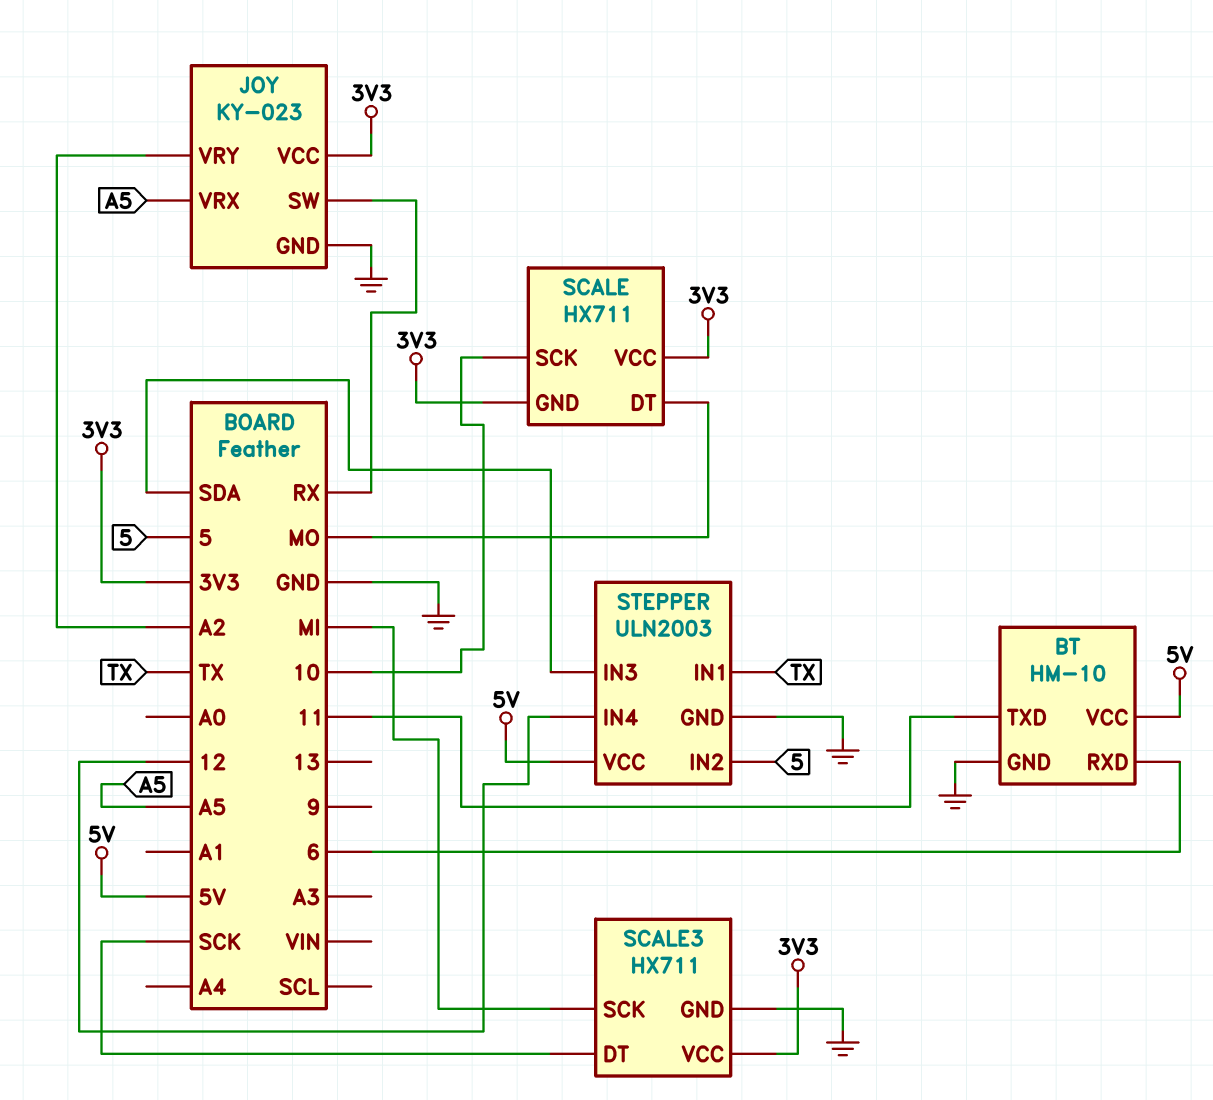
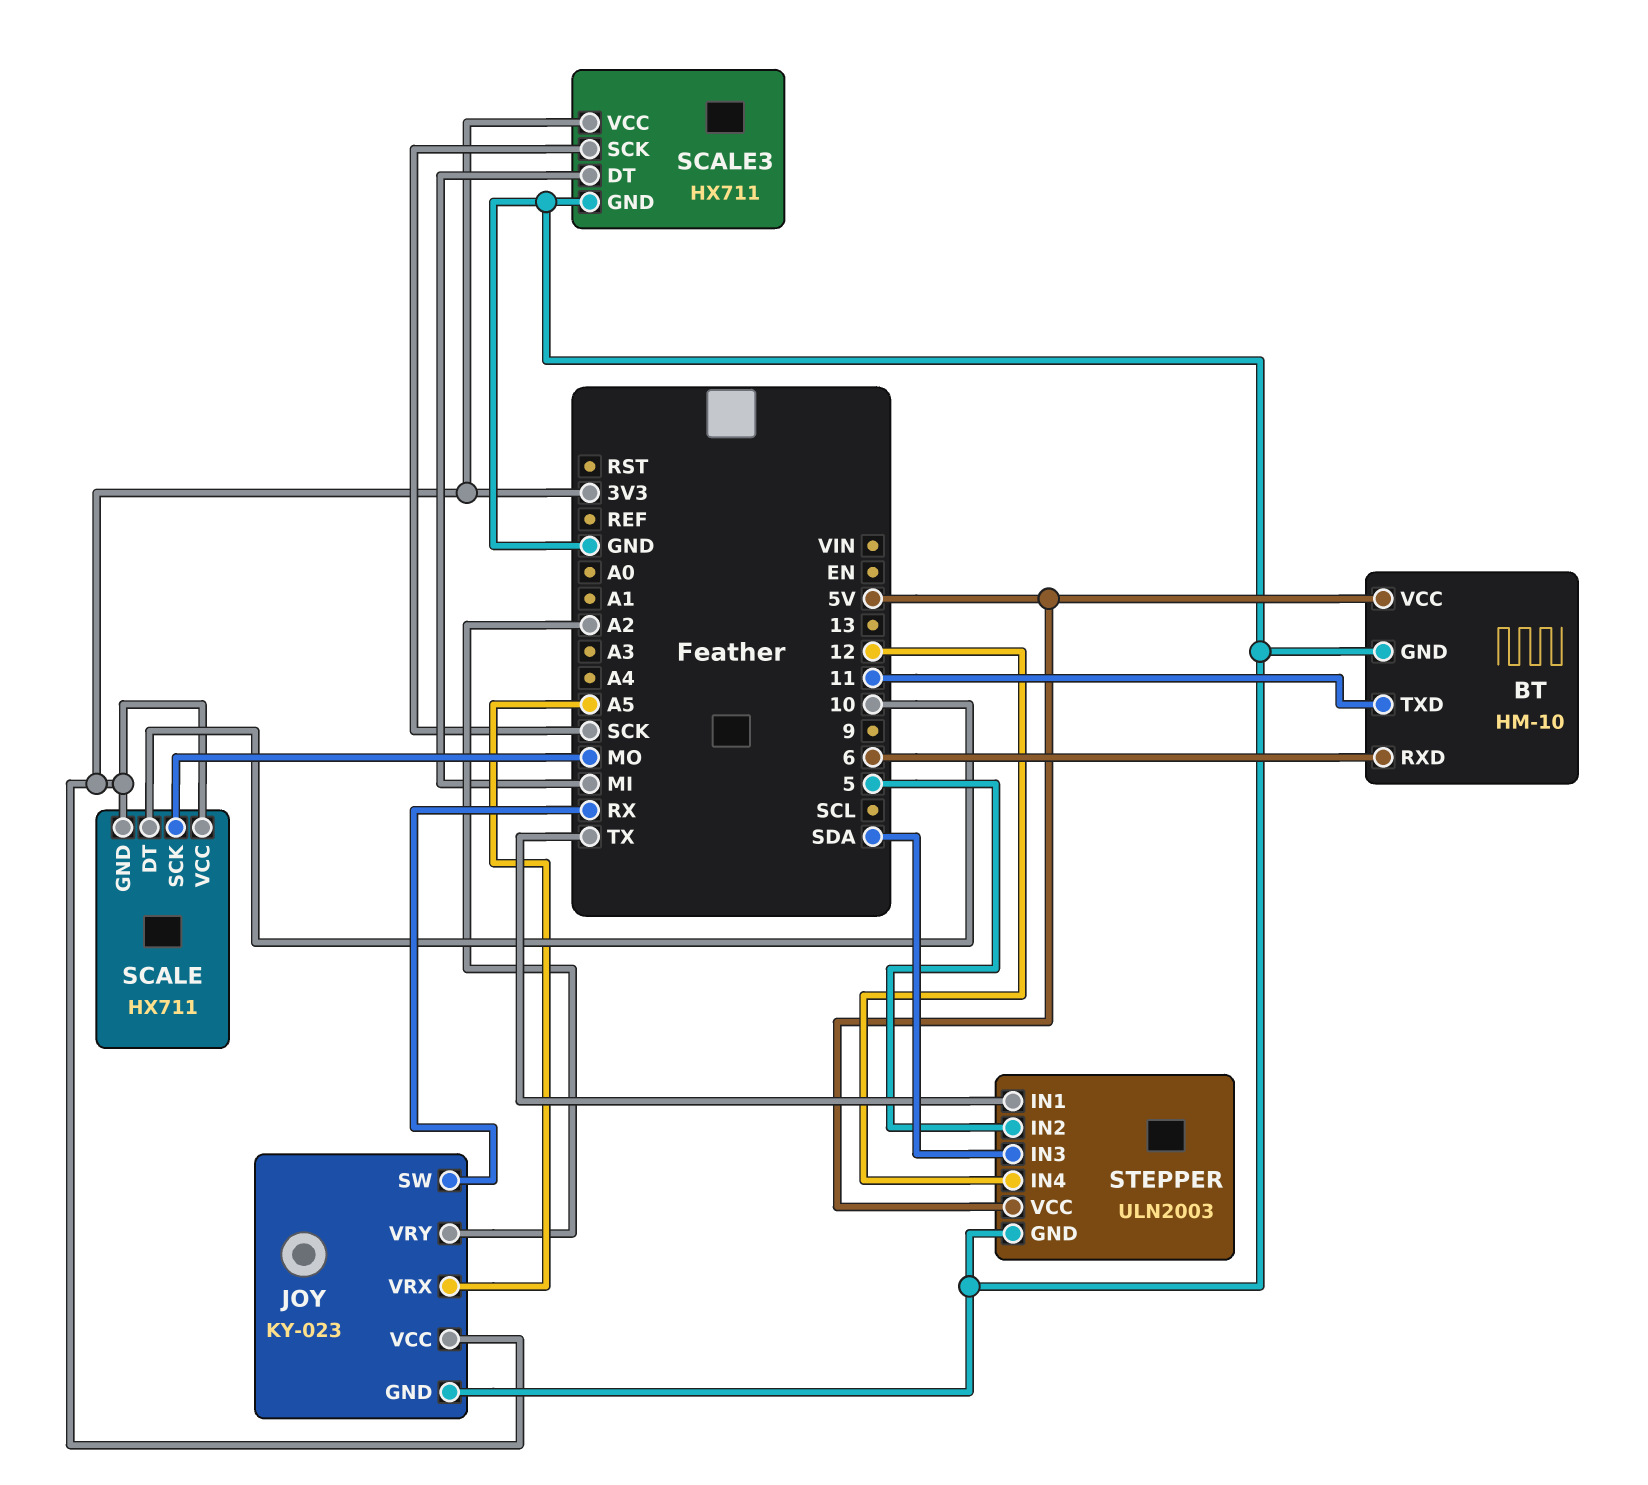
SCALE pin DT: MO -> 10
SCALE pin SCK: 10 -> MO
SCALE3 pin DT: SCK -> MI
SCALE3 pin SCK: MI -> SCK

